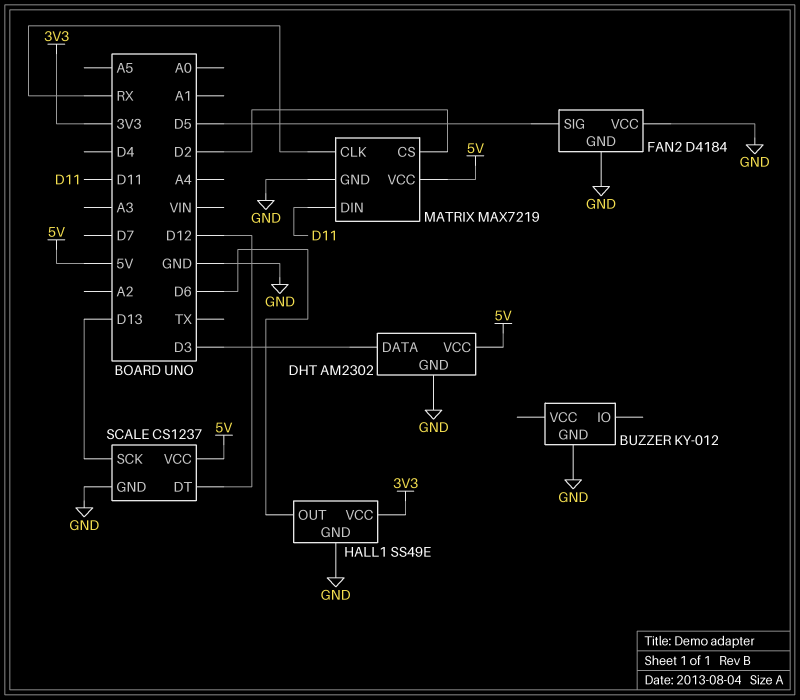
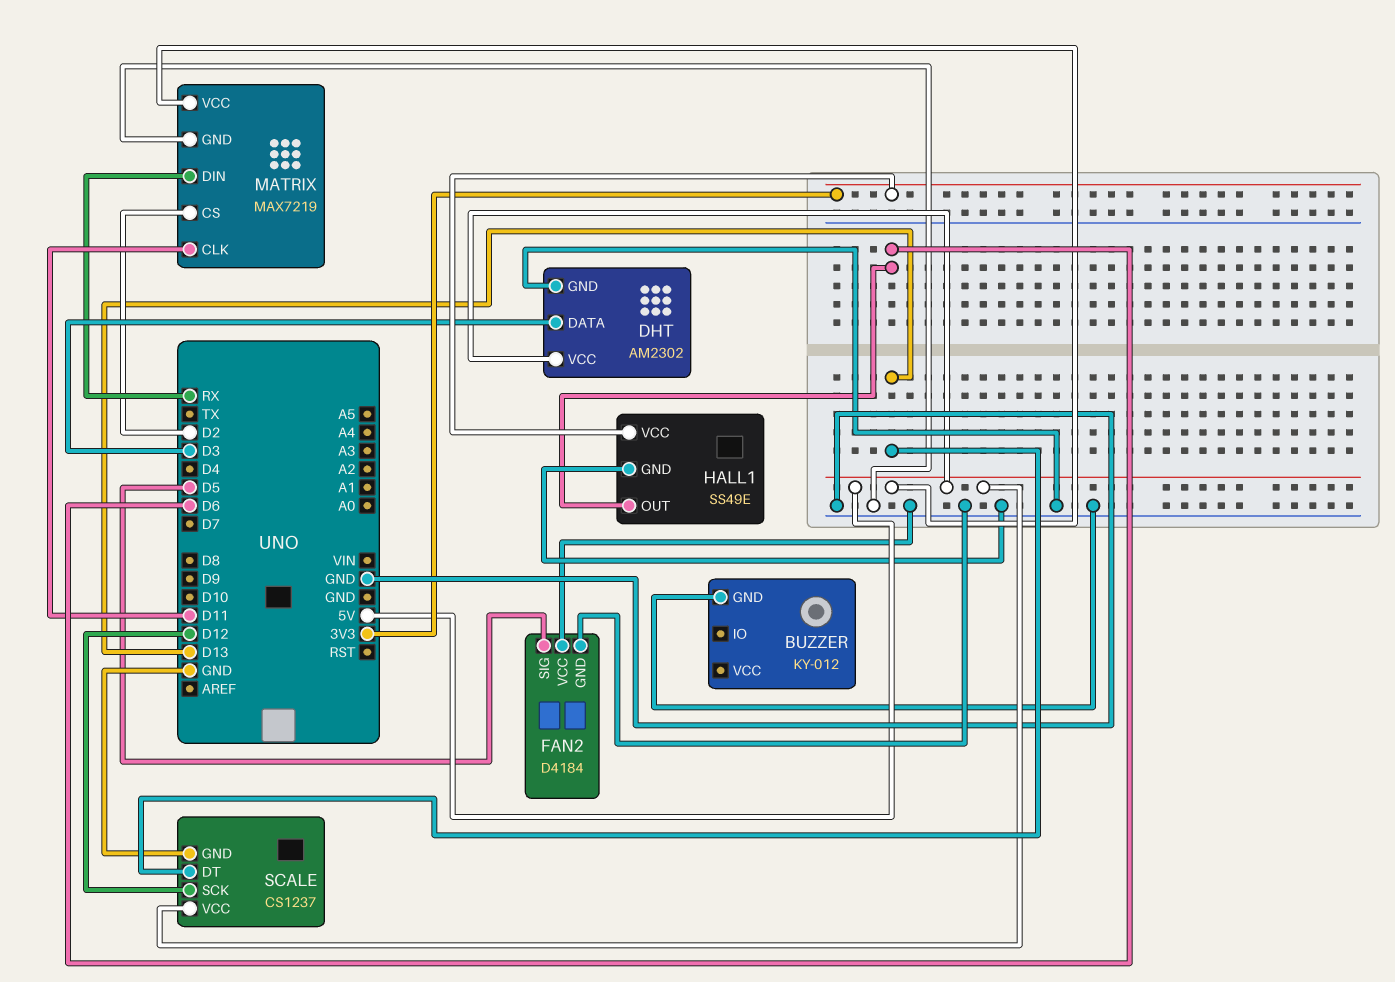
MATRIX pin CLK: RX -> D11
MATRIX pin DIN: D11 -> RX
SCALE pin DT: D12 -> D13
SCALE pin SCK: D13 -> D12

